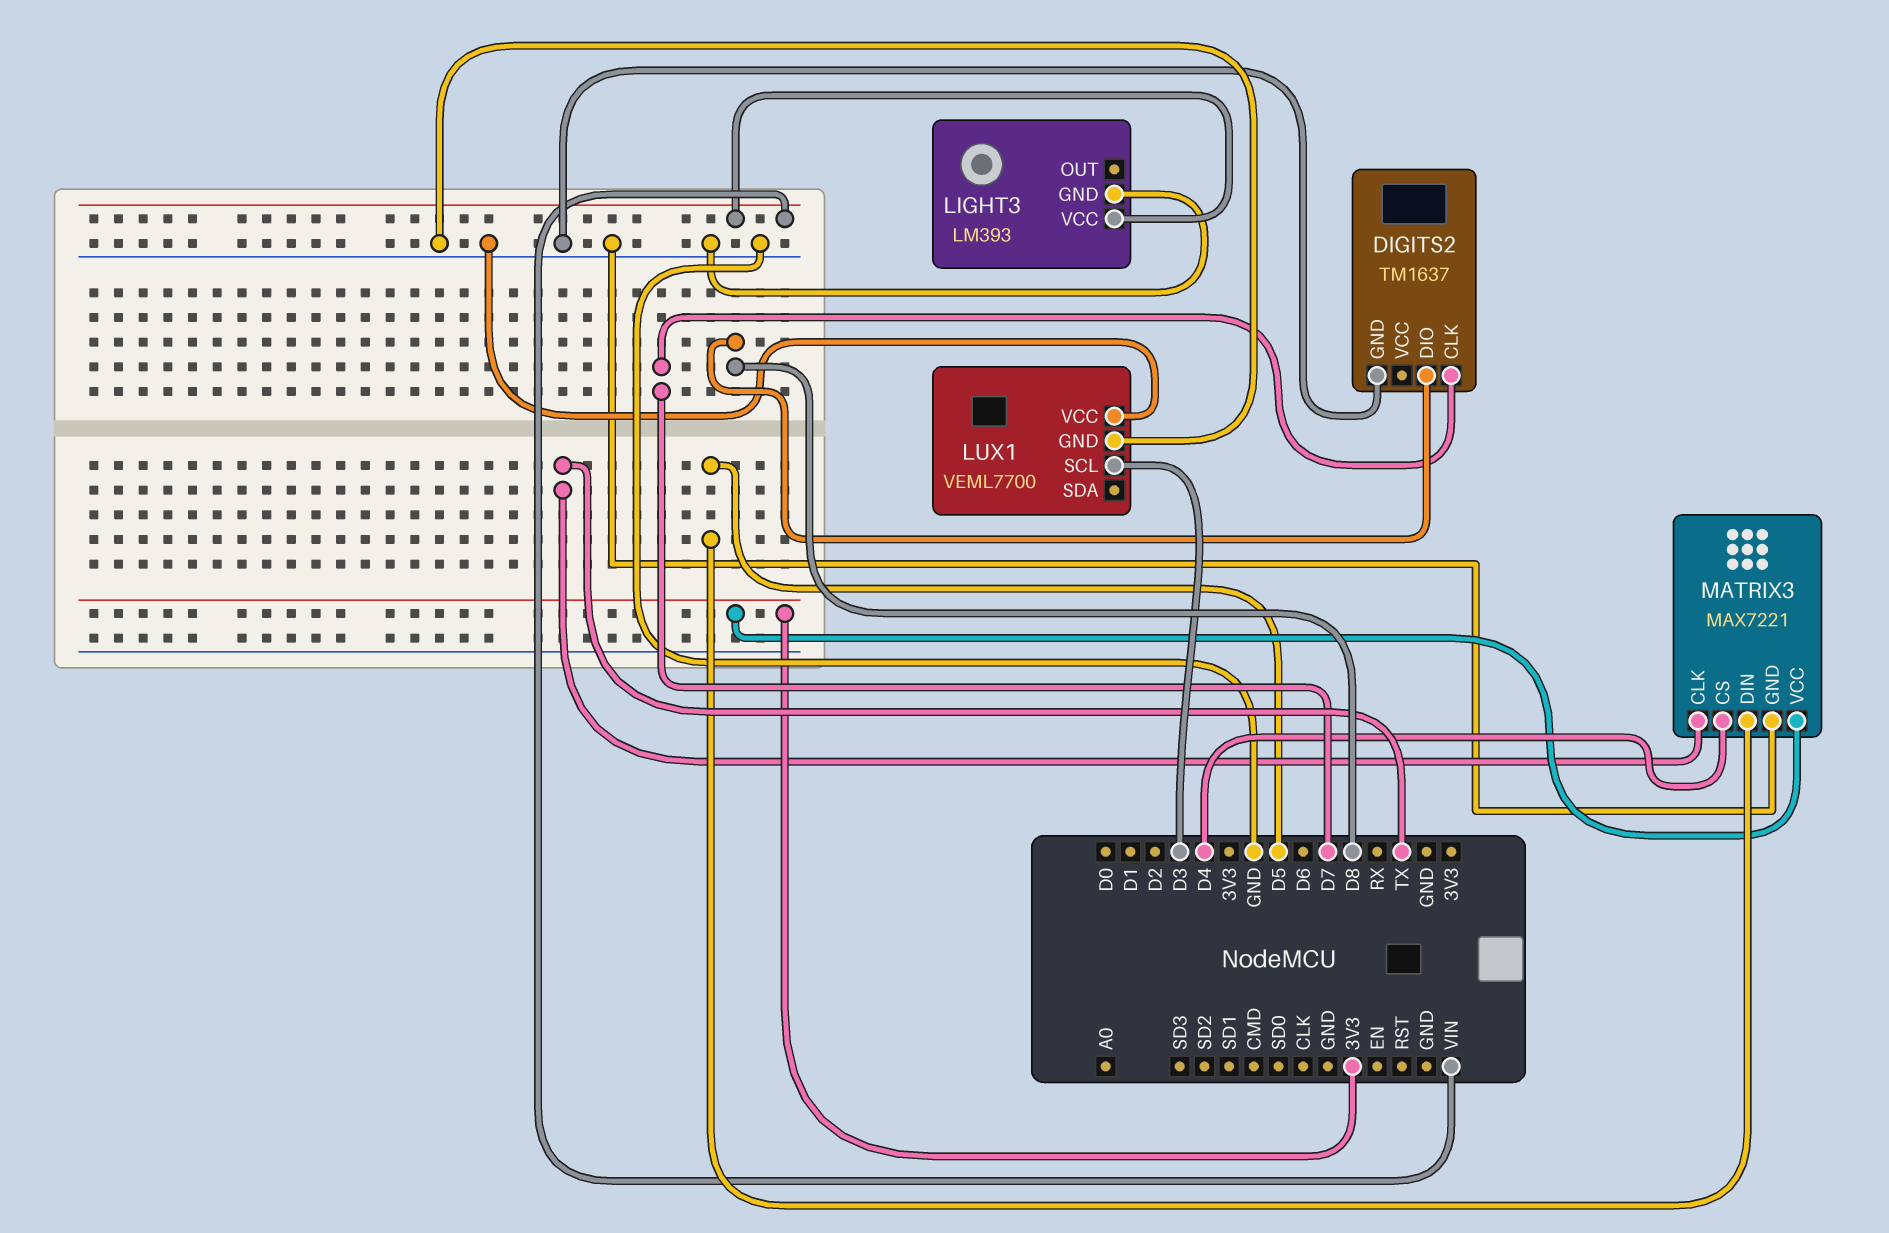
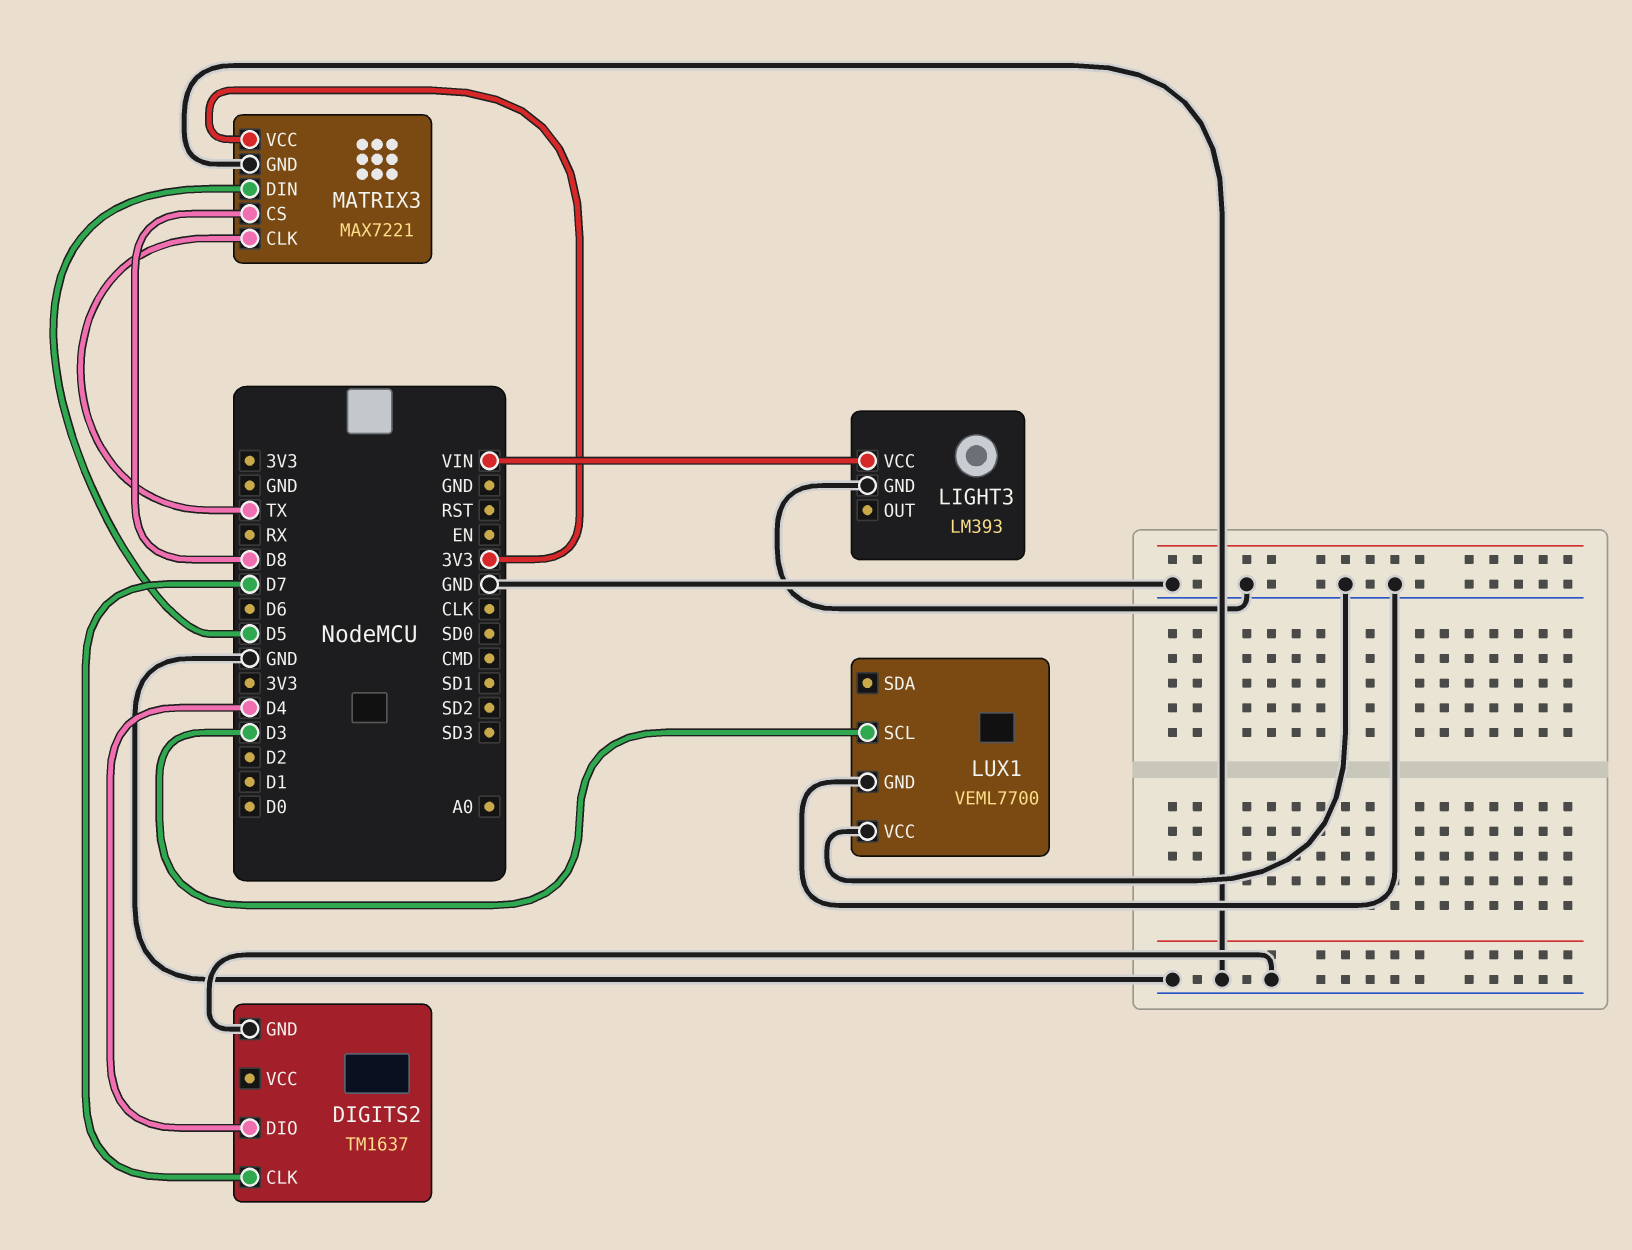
DIGITS2 pin DIO: D8 -> D4
MATRIX3 pin CS: D4 -> D8

